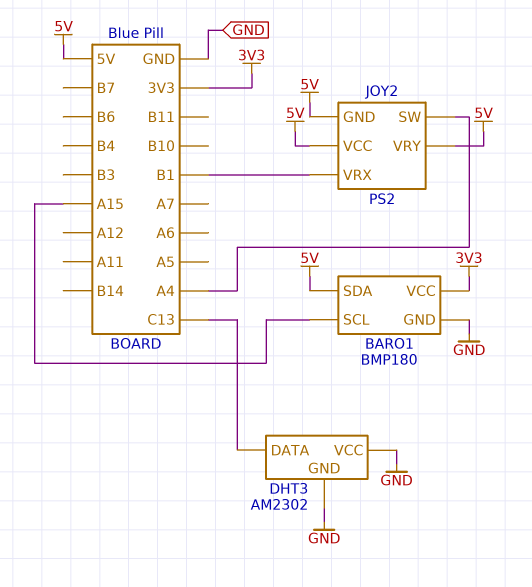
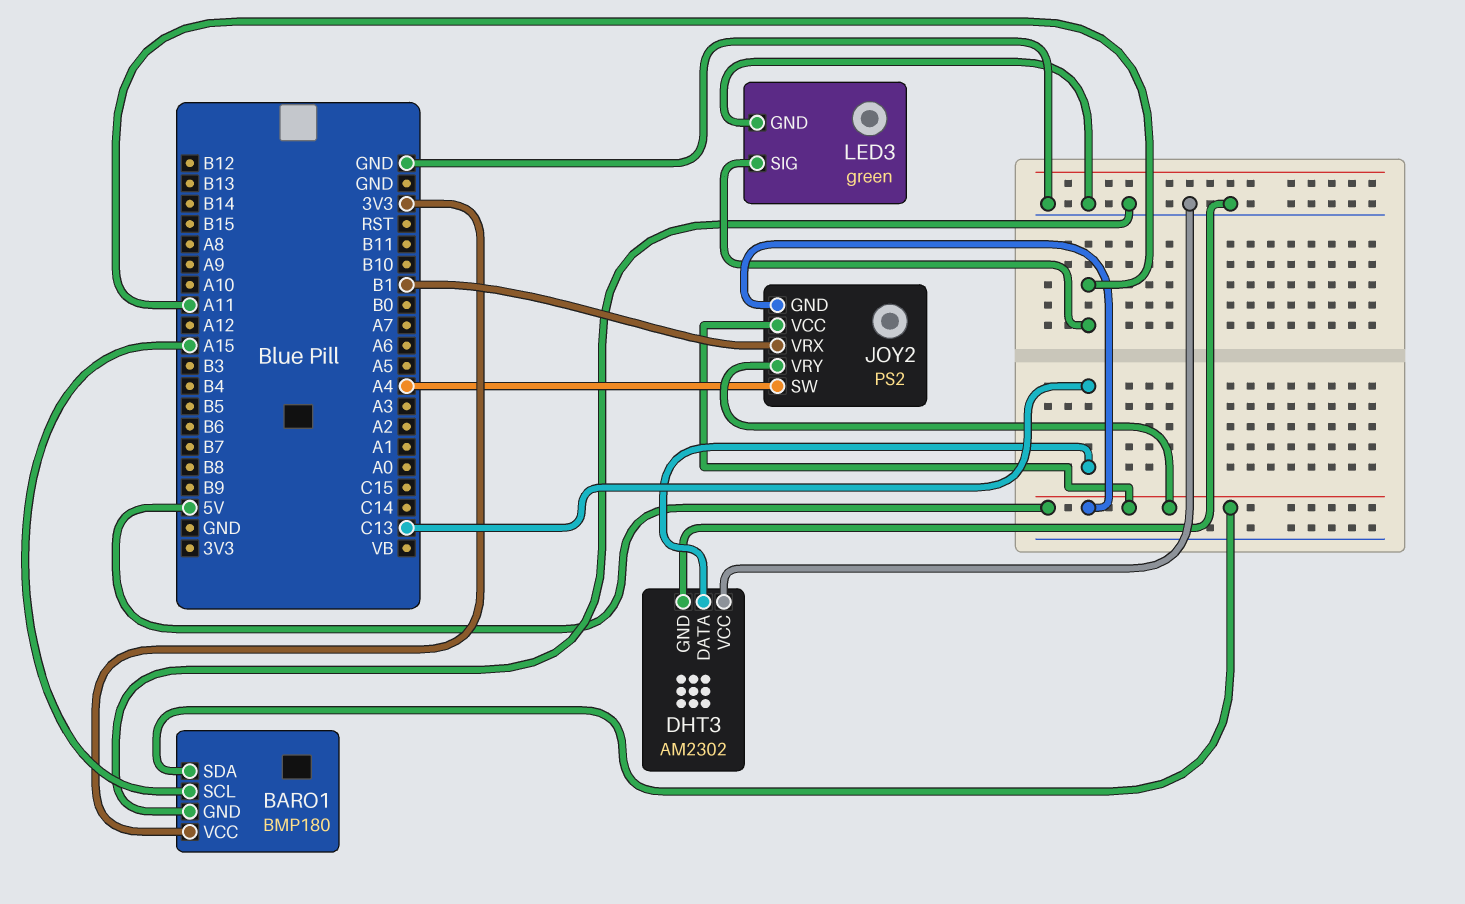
LED3: none -> green
LED3 pin GND: none -> GND
LED3 pin SIG: none -> A11

